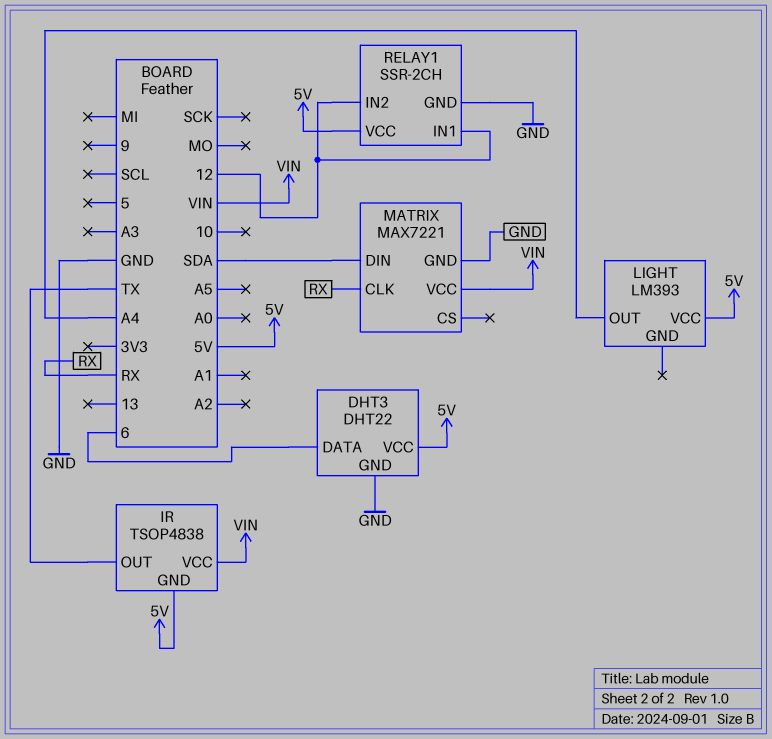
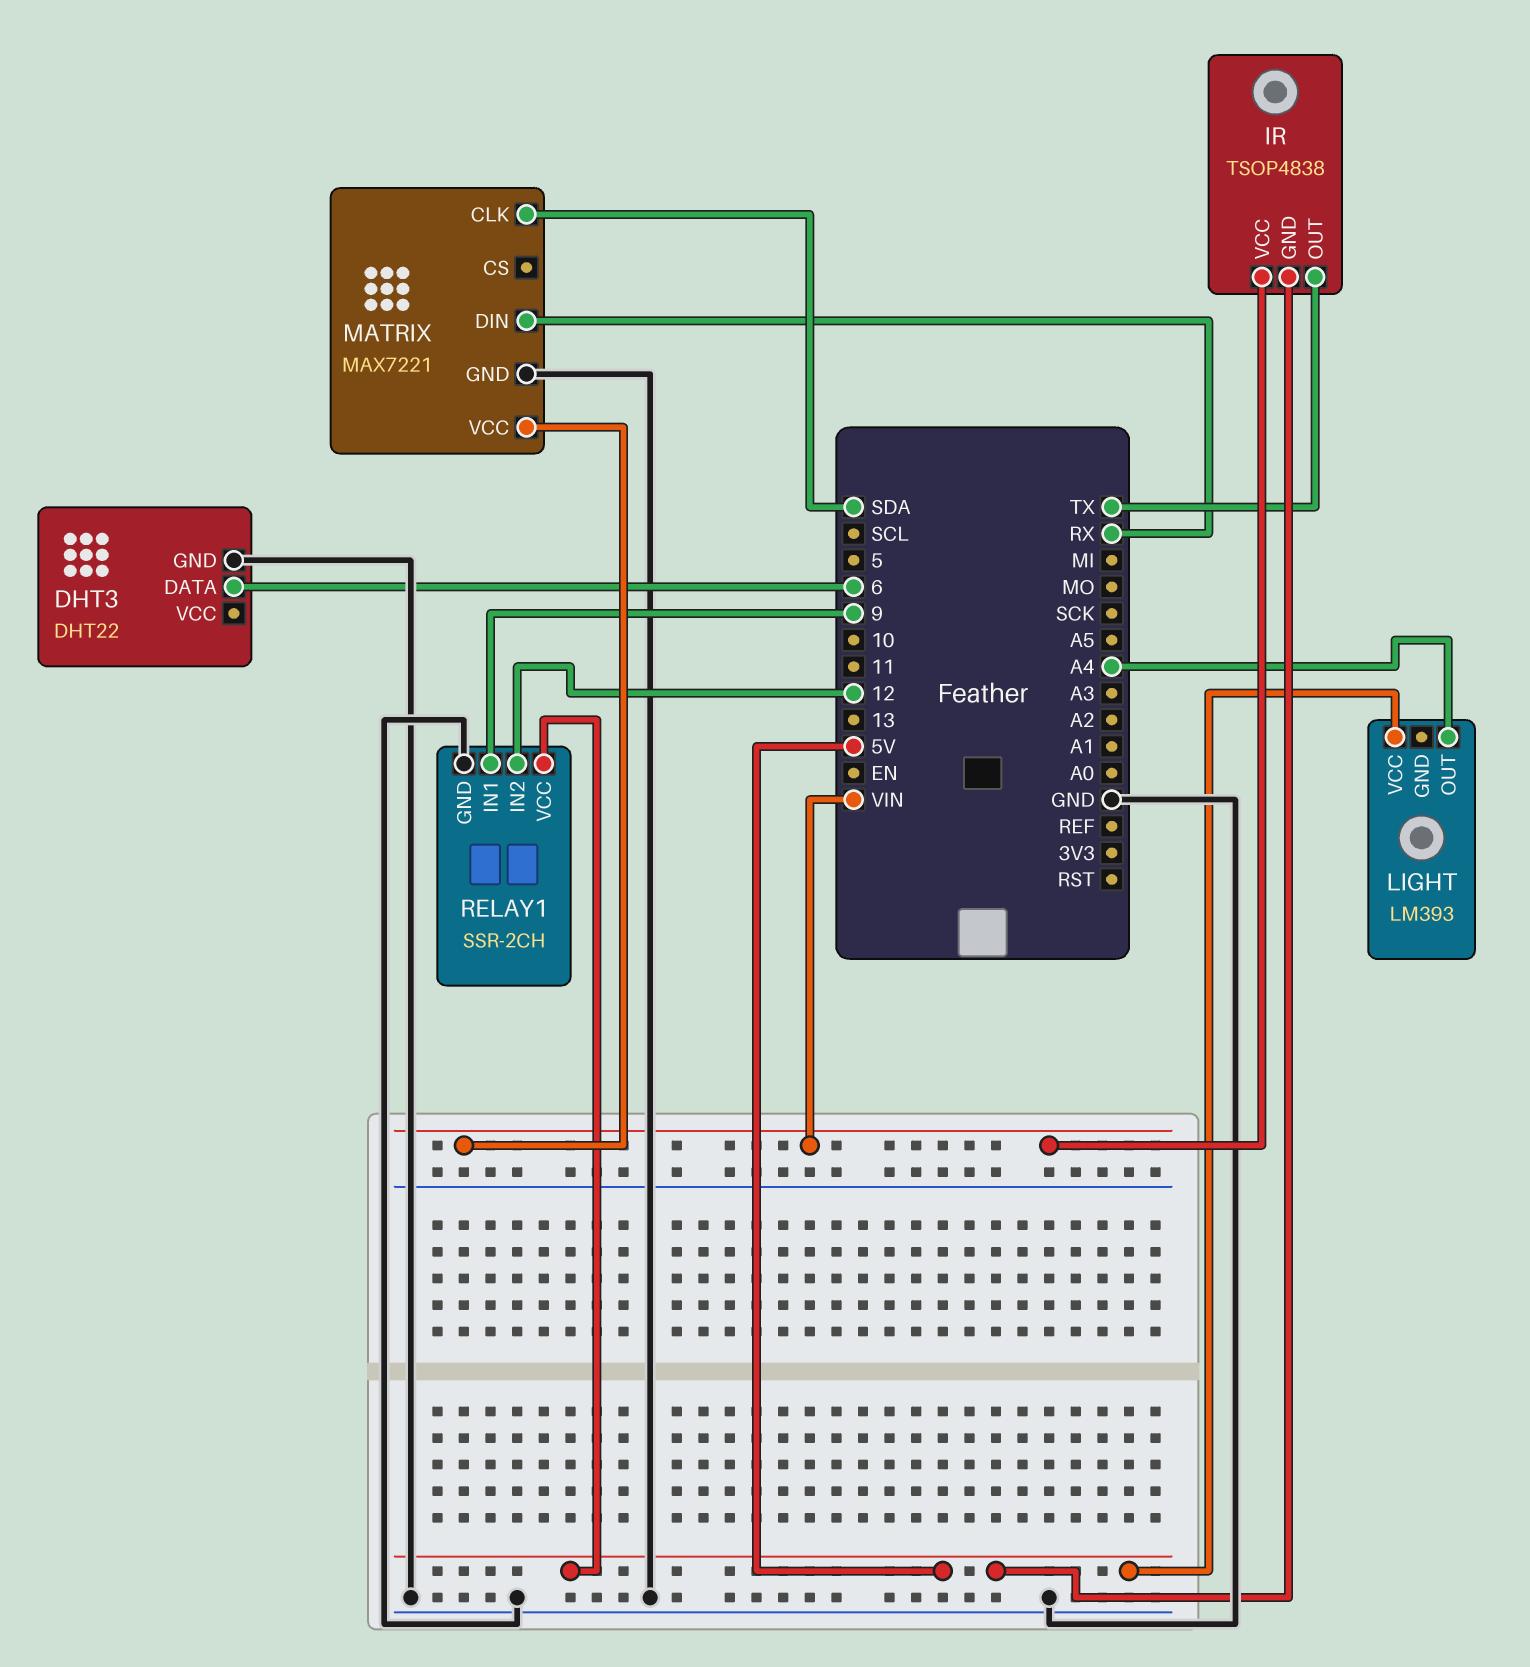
DHT3 pin VCC: 5V -> none
MATRIX pin CLK: RX -> SDA
MATRIX pin DIN: SDA -> RX
RELAY1 pin IN1: 12 -> 9

